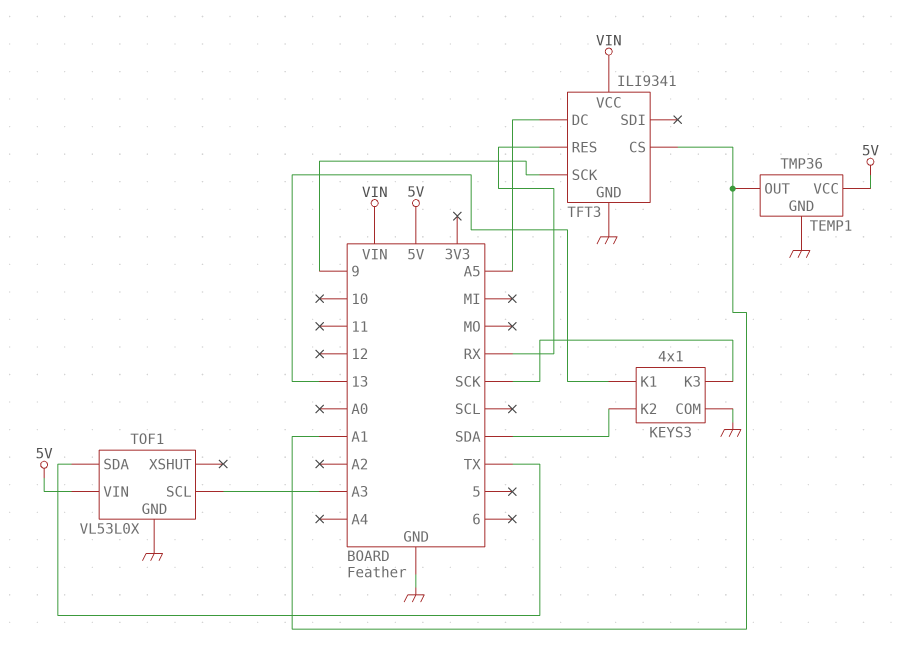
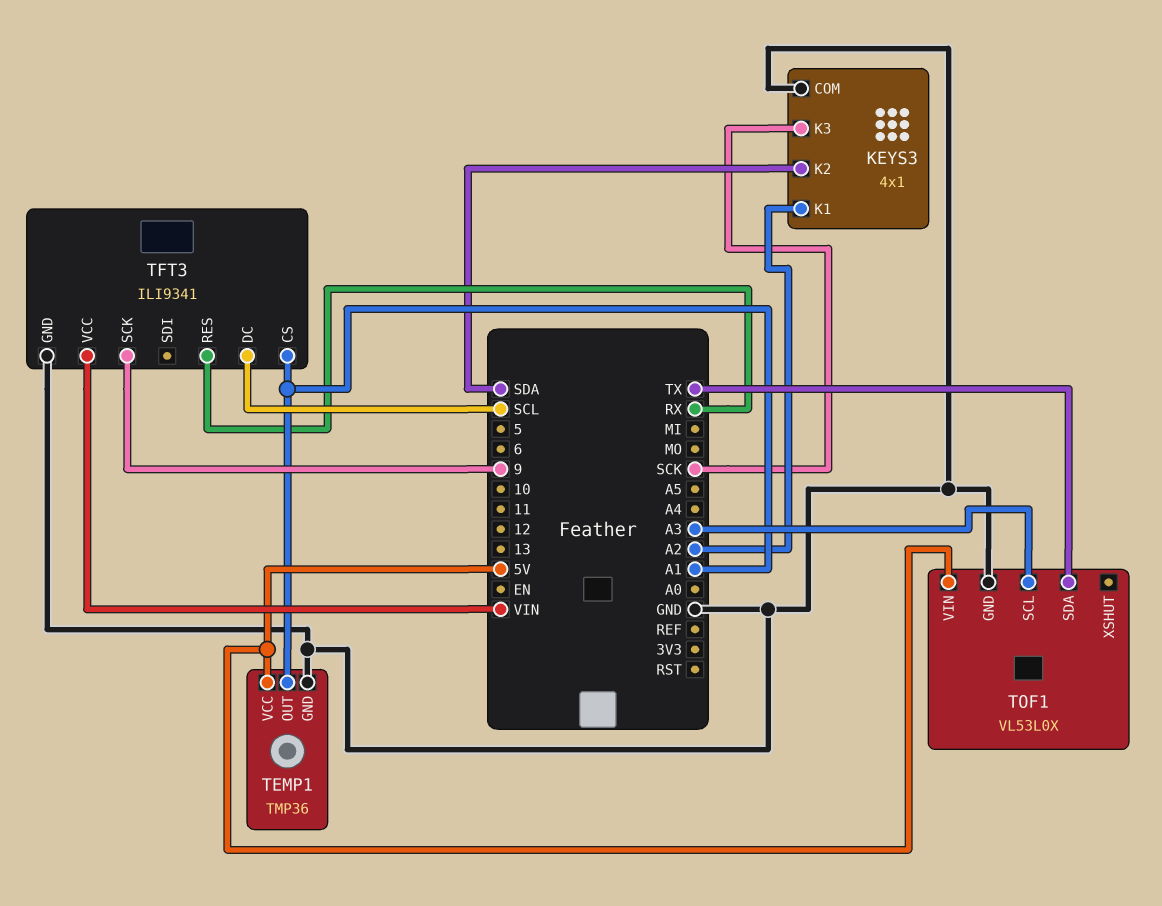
KEYS3 pin K1: 13 -> A2
TFT3 pin DC: A5 -> SCL

